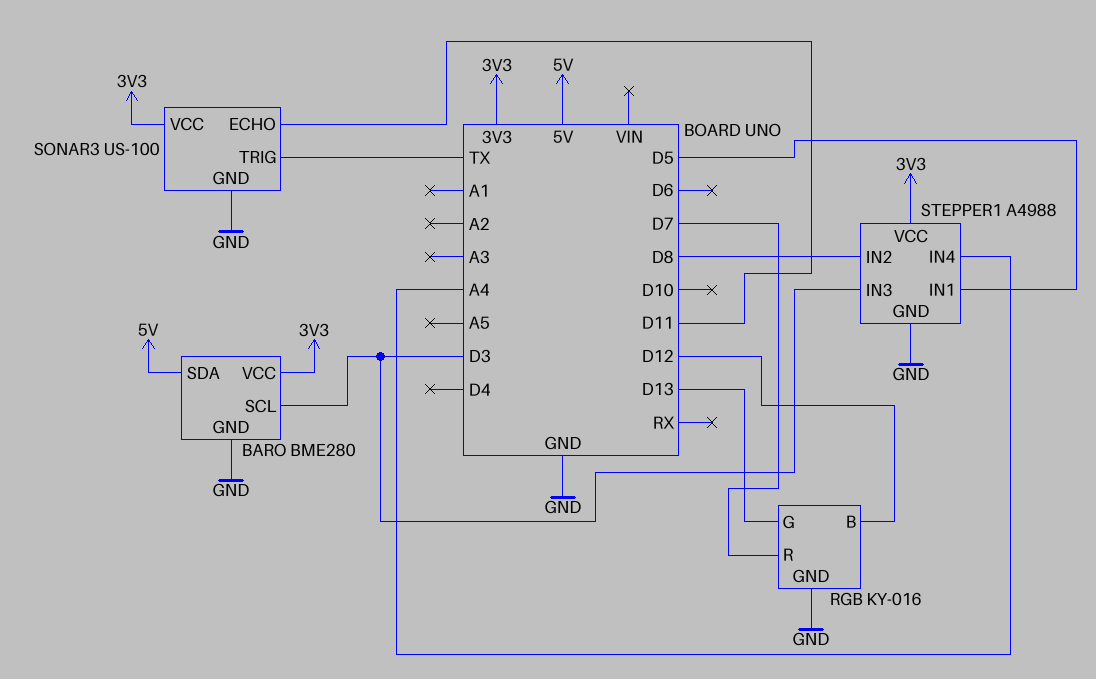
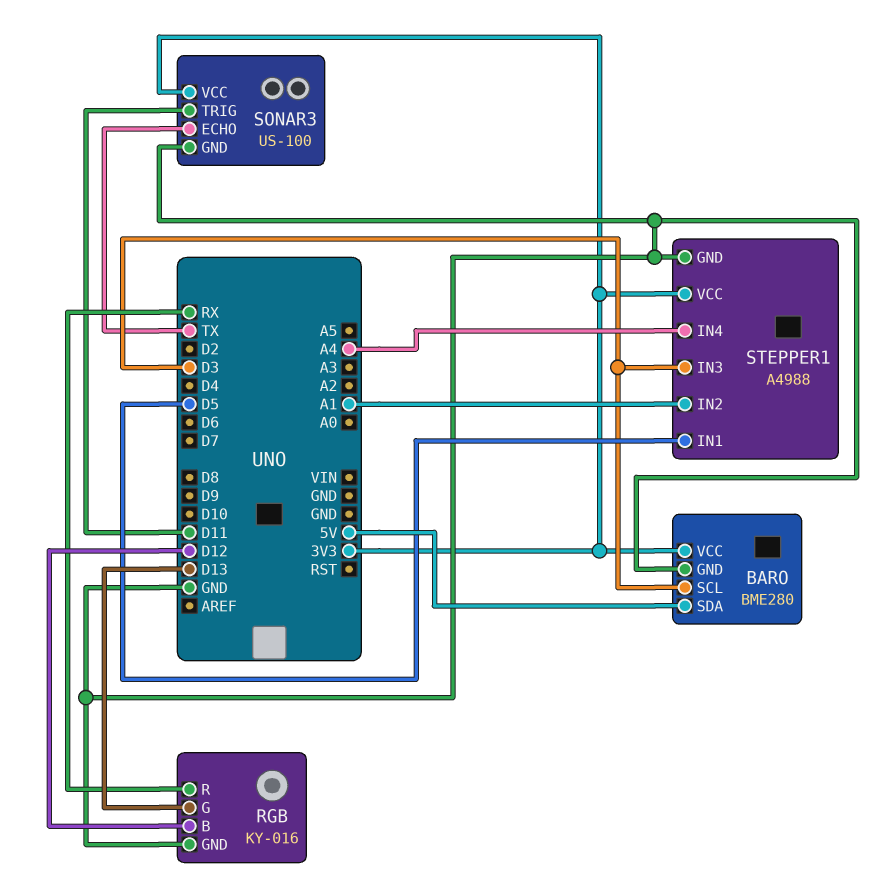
RGB pin R: D7 -> RX
SONAR3 pin ECHO: D11 -> TX
SONAR3 pin TRIG: TX -> D11
STEPPER1 pin IN2: D8 -> A1

